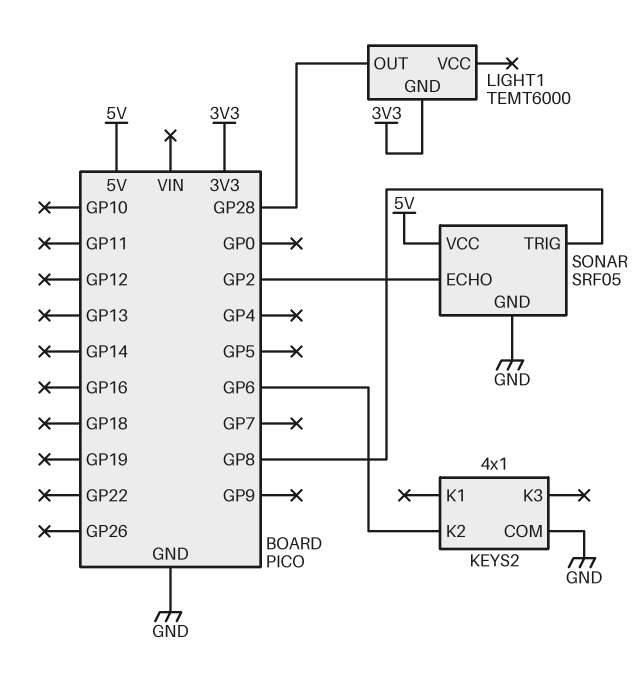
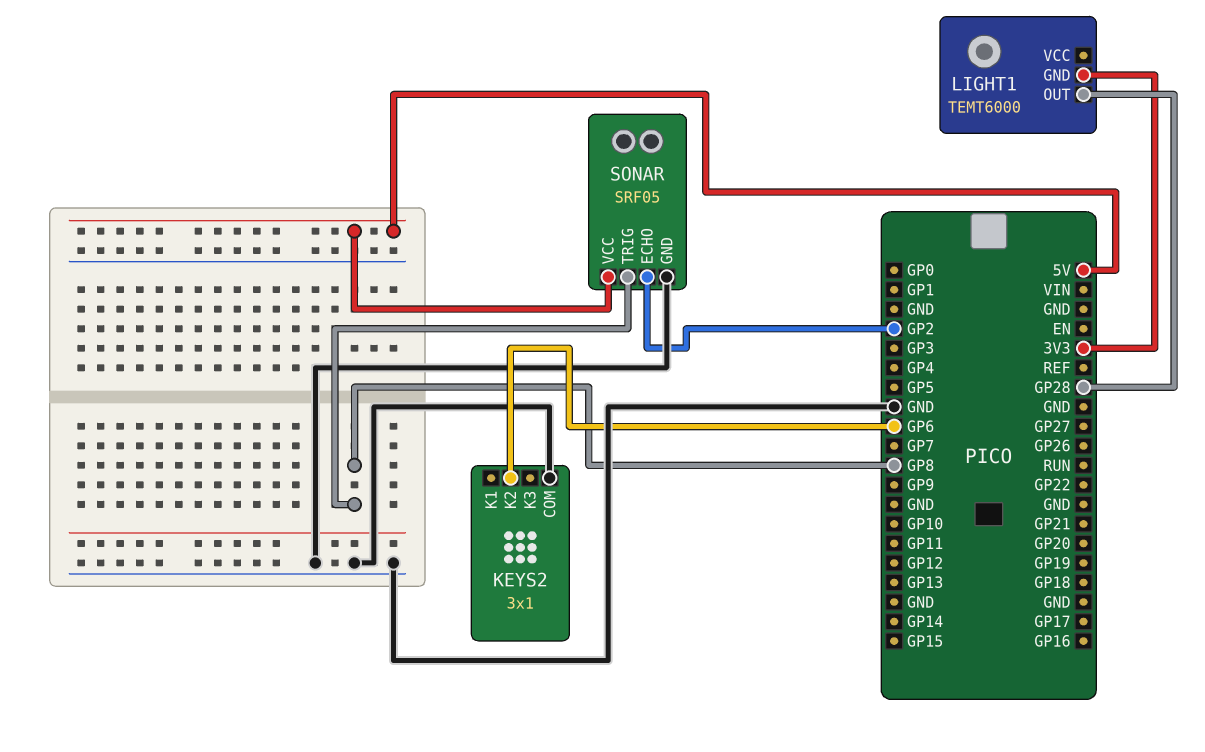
KEYS2: 4x1 -> 3x1

